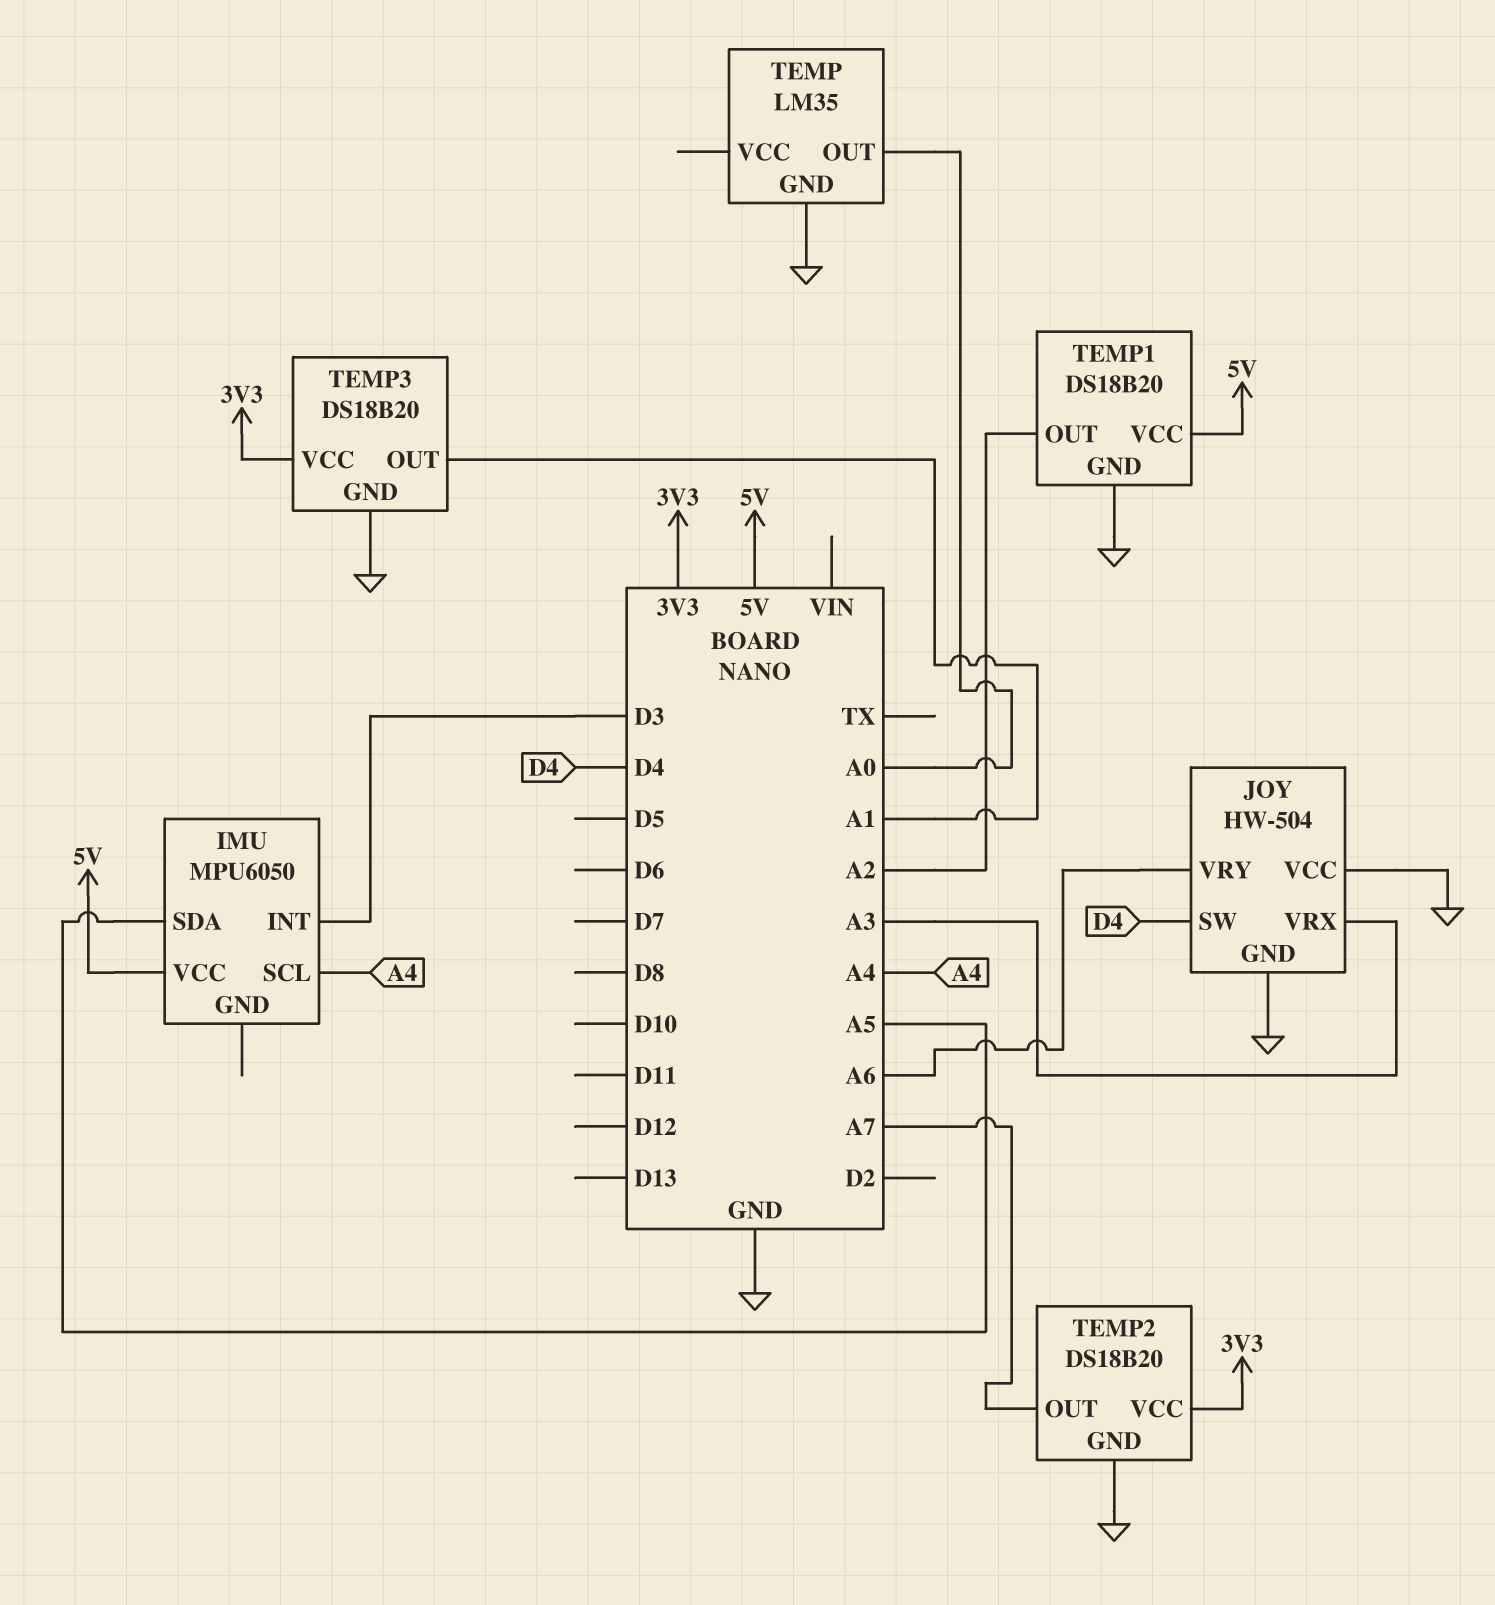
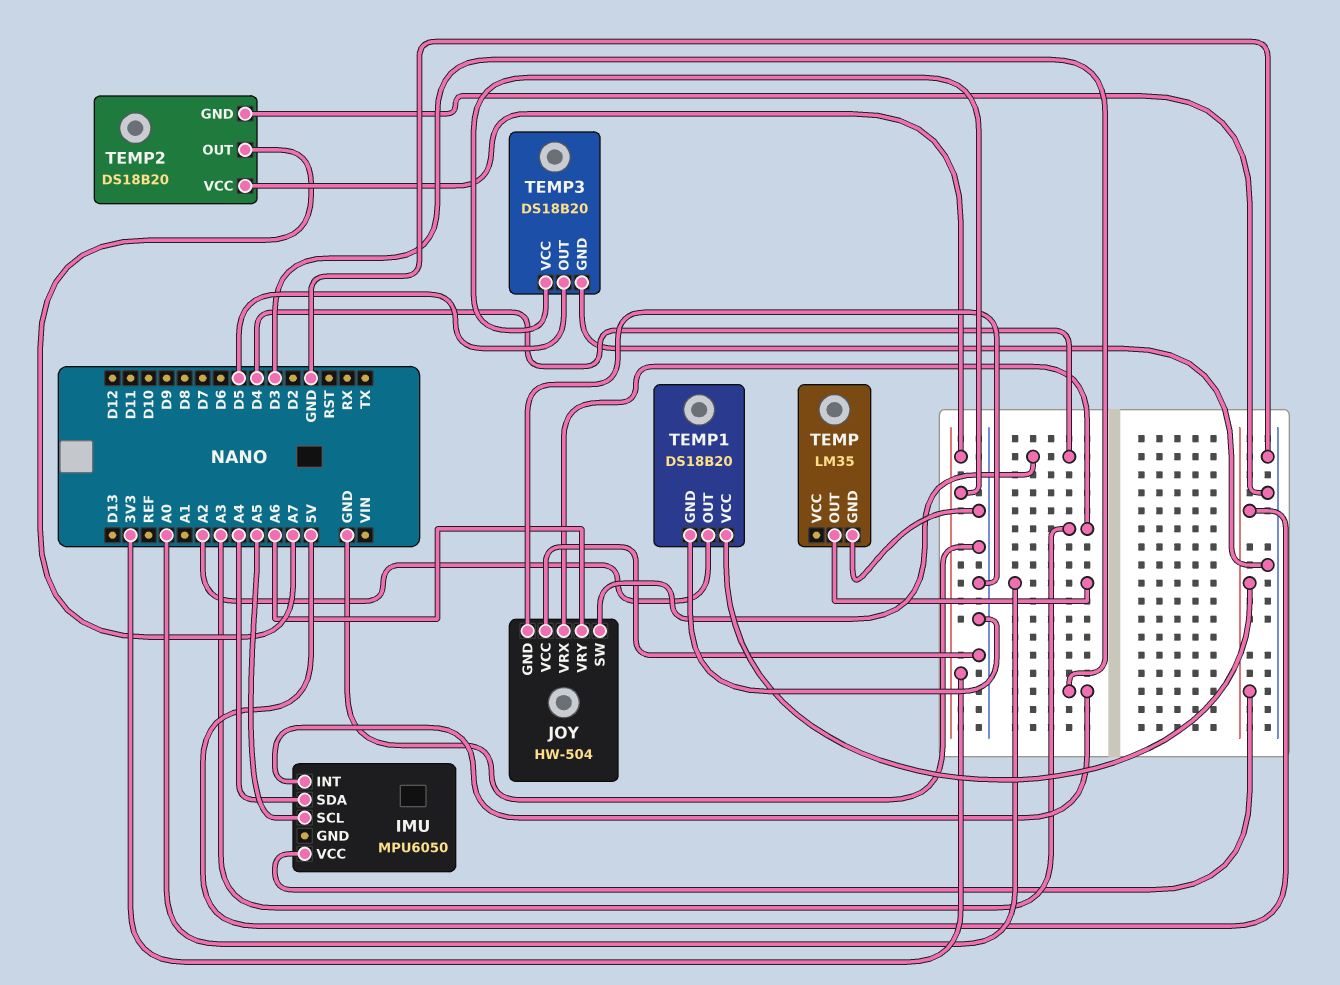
IMU pin SCL: A4 -> A5
IMU pin SDA: A5 -> A4
TEMP3 pin OUT: A1 -> D5

